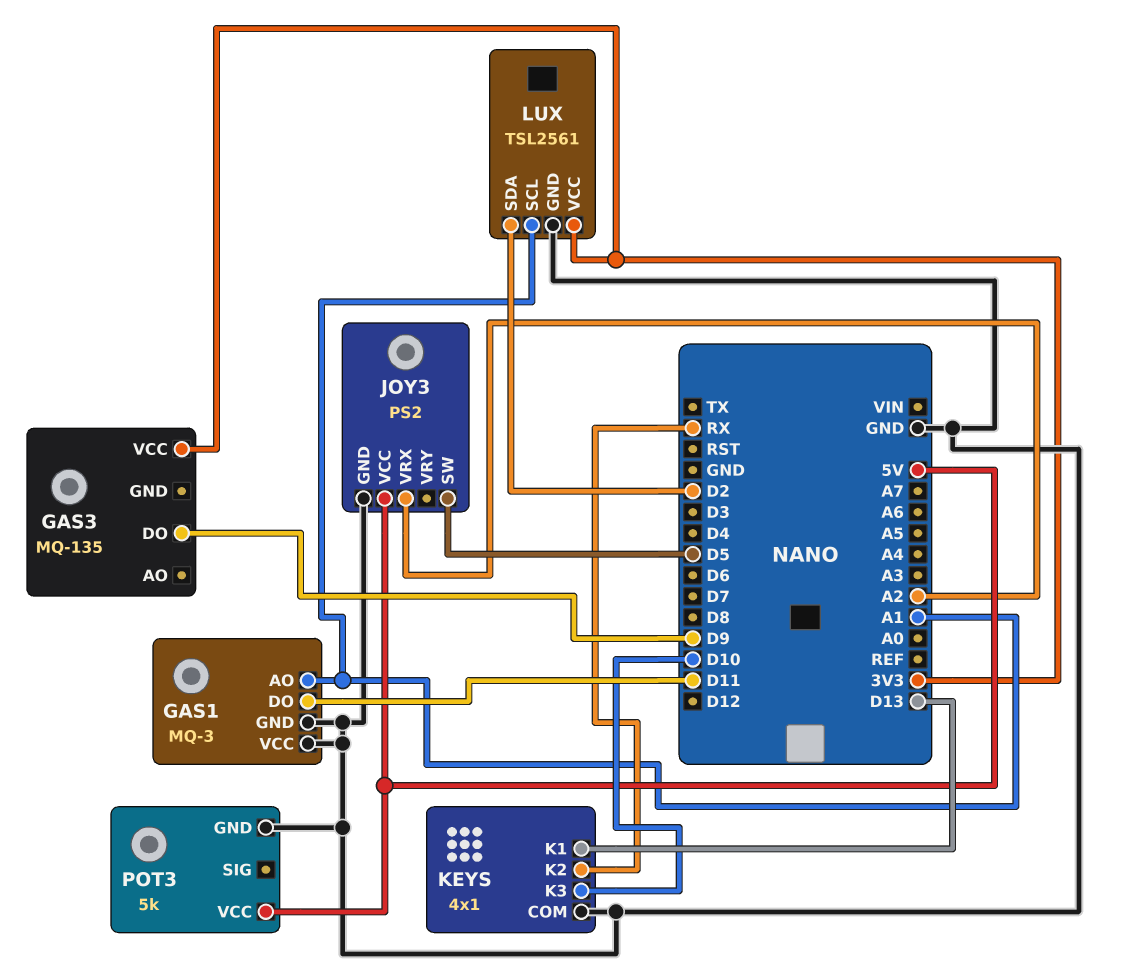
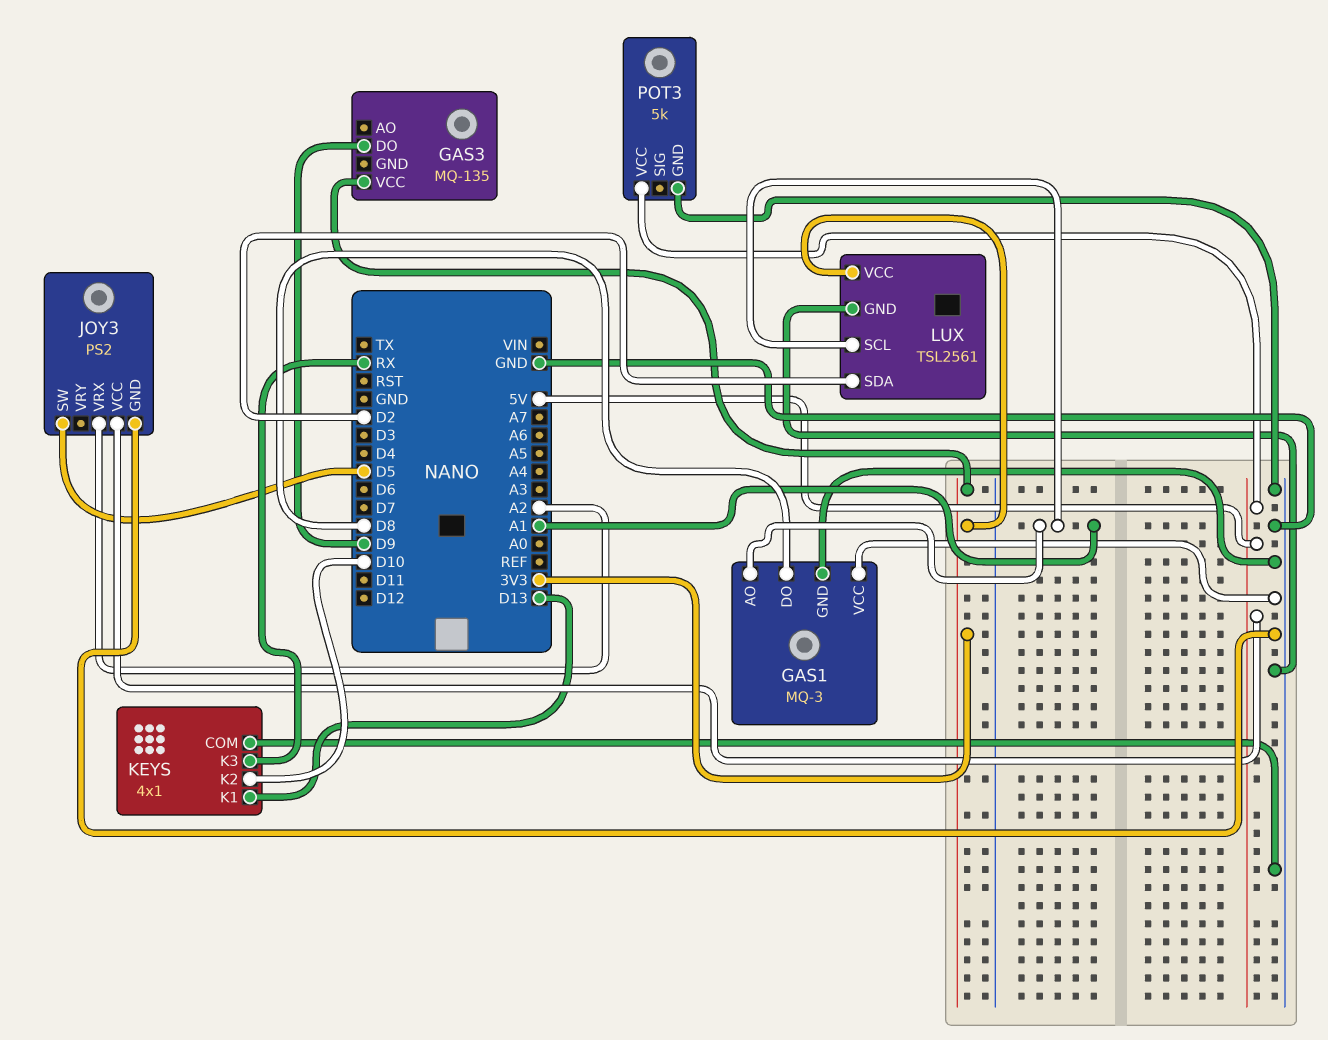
GAS1 pin DO: D11 -> D8
KEYS pin K2: RX -> D10
KEYS pin K3: D10 -> RX

